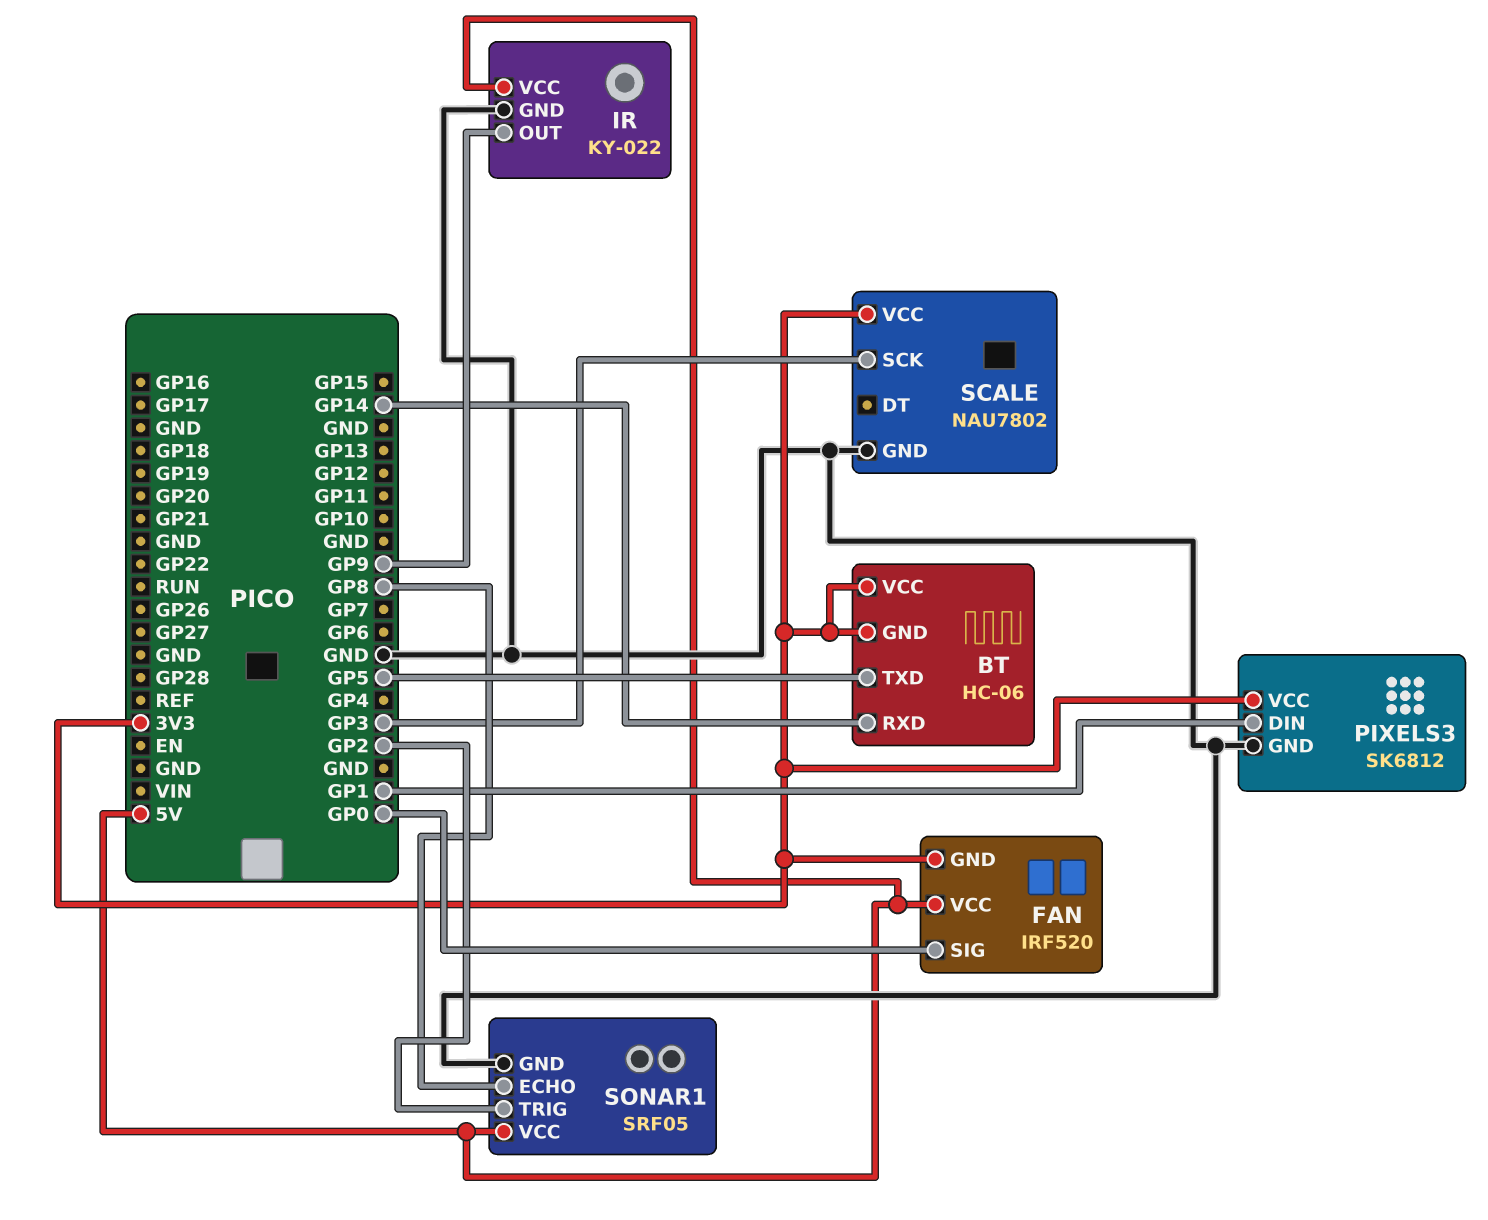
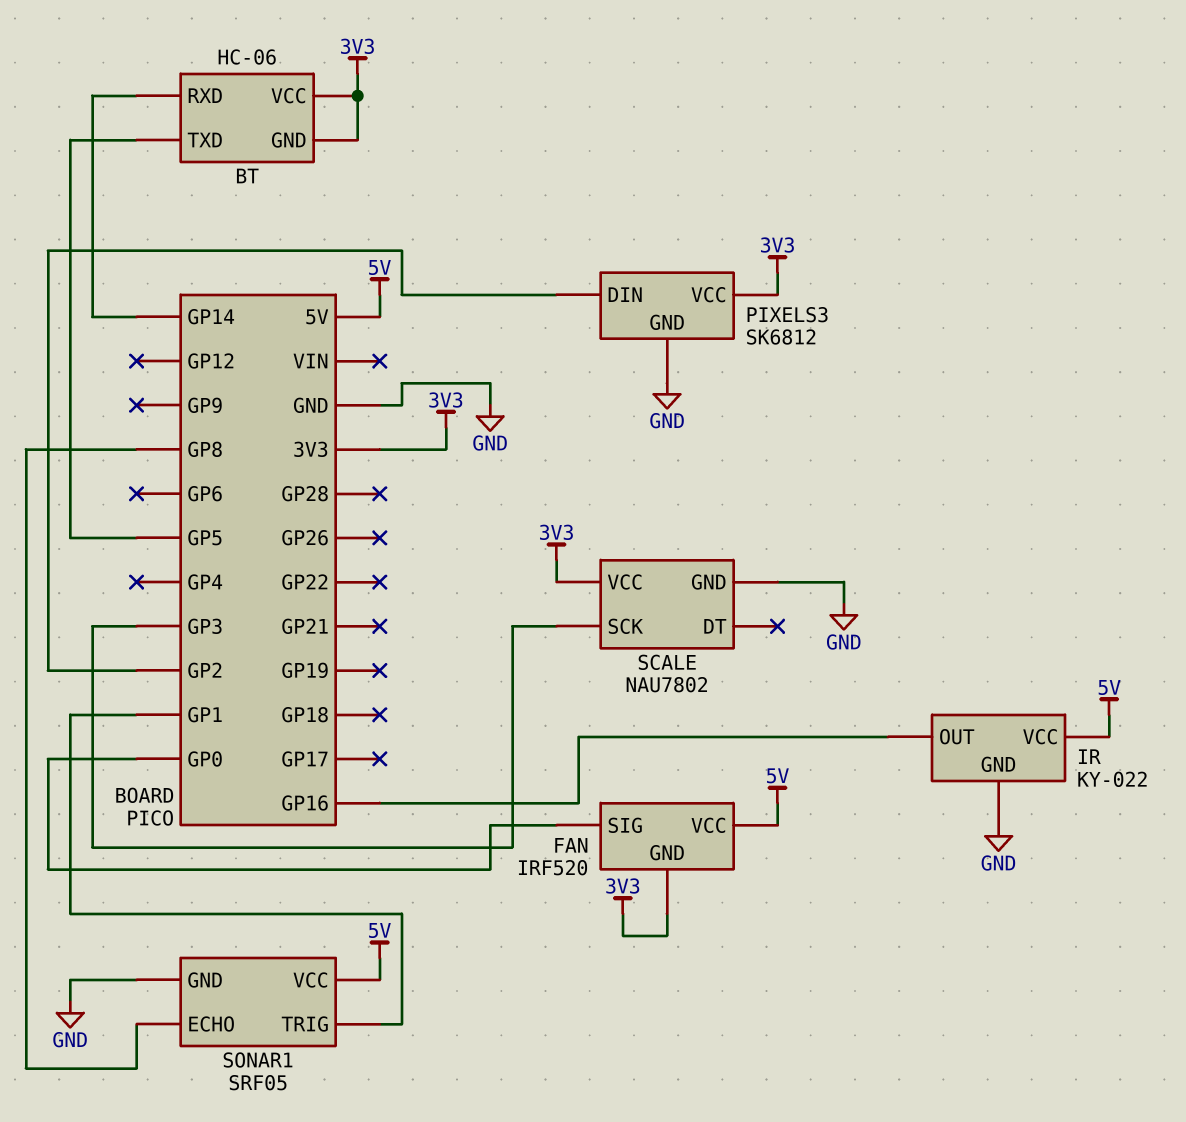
IR pin OUT: GP9 -> GP16
PIXELS3 pin DIN: GP1 -> GP2
SONAR1 pin TRIG: GP2 -> GP1

